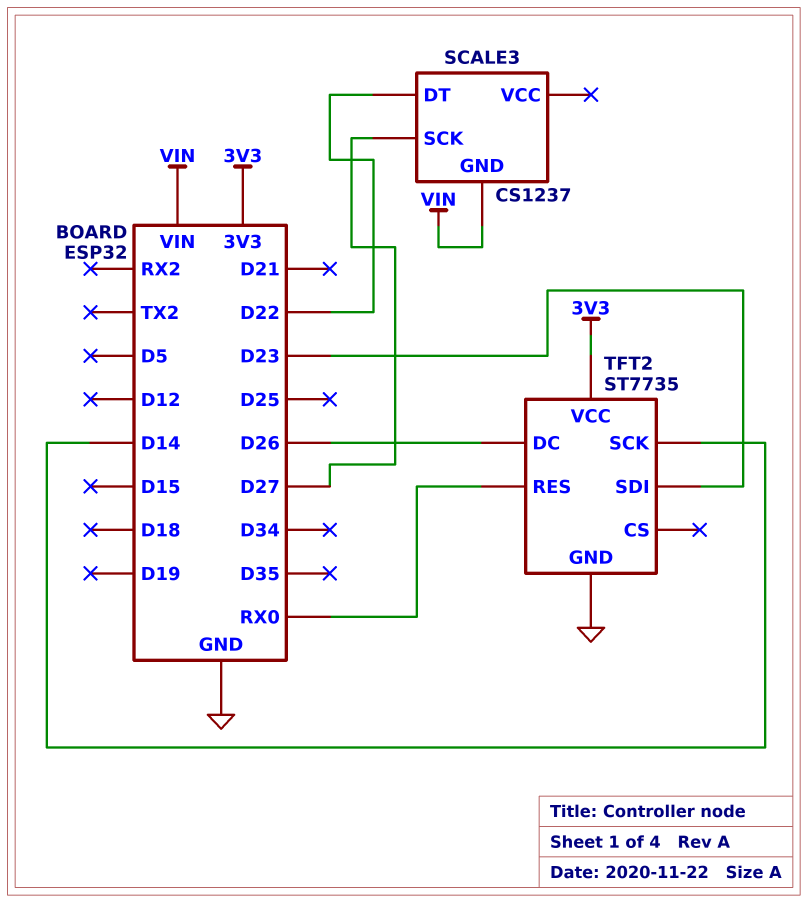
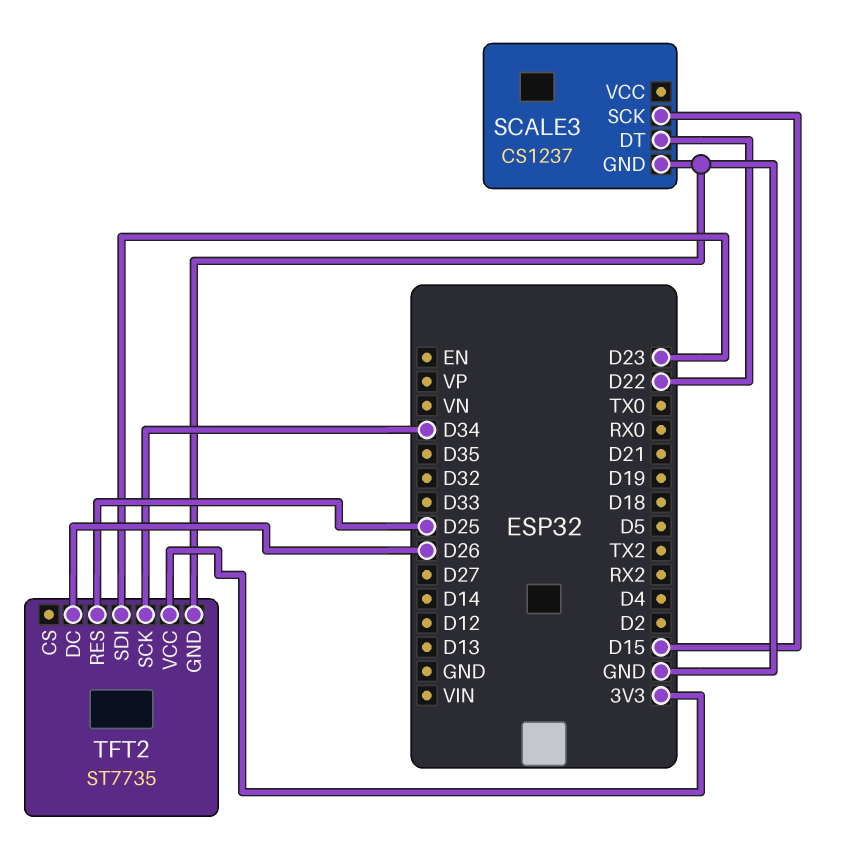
SCALE3 pin GND: VIN -> GND
SCALE3 pin SCK: D27 -> D15
TFT2 pin RES: RX0 -> D25
TFT2 pin SCK: D14 -> D34

